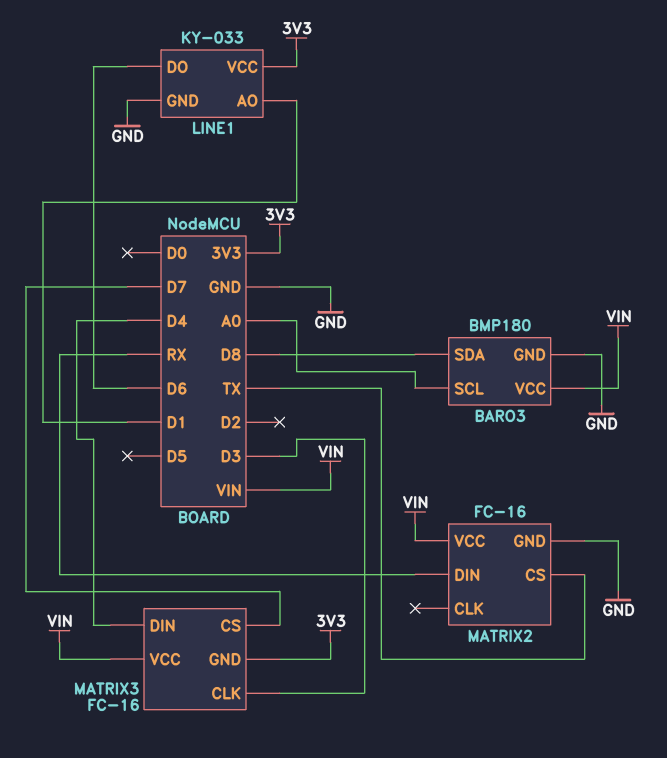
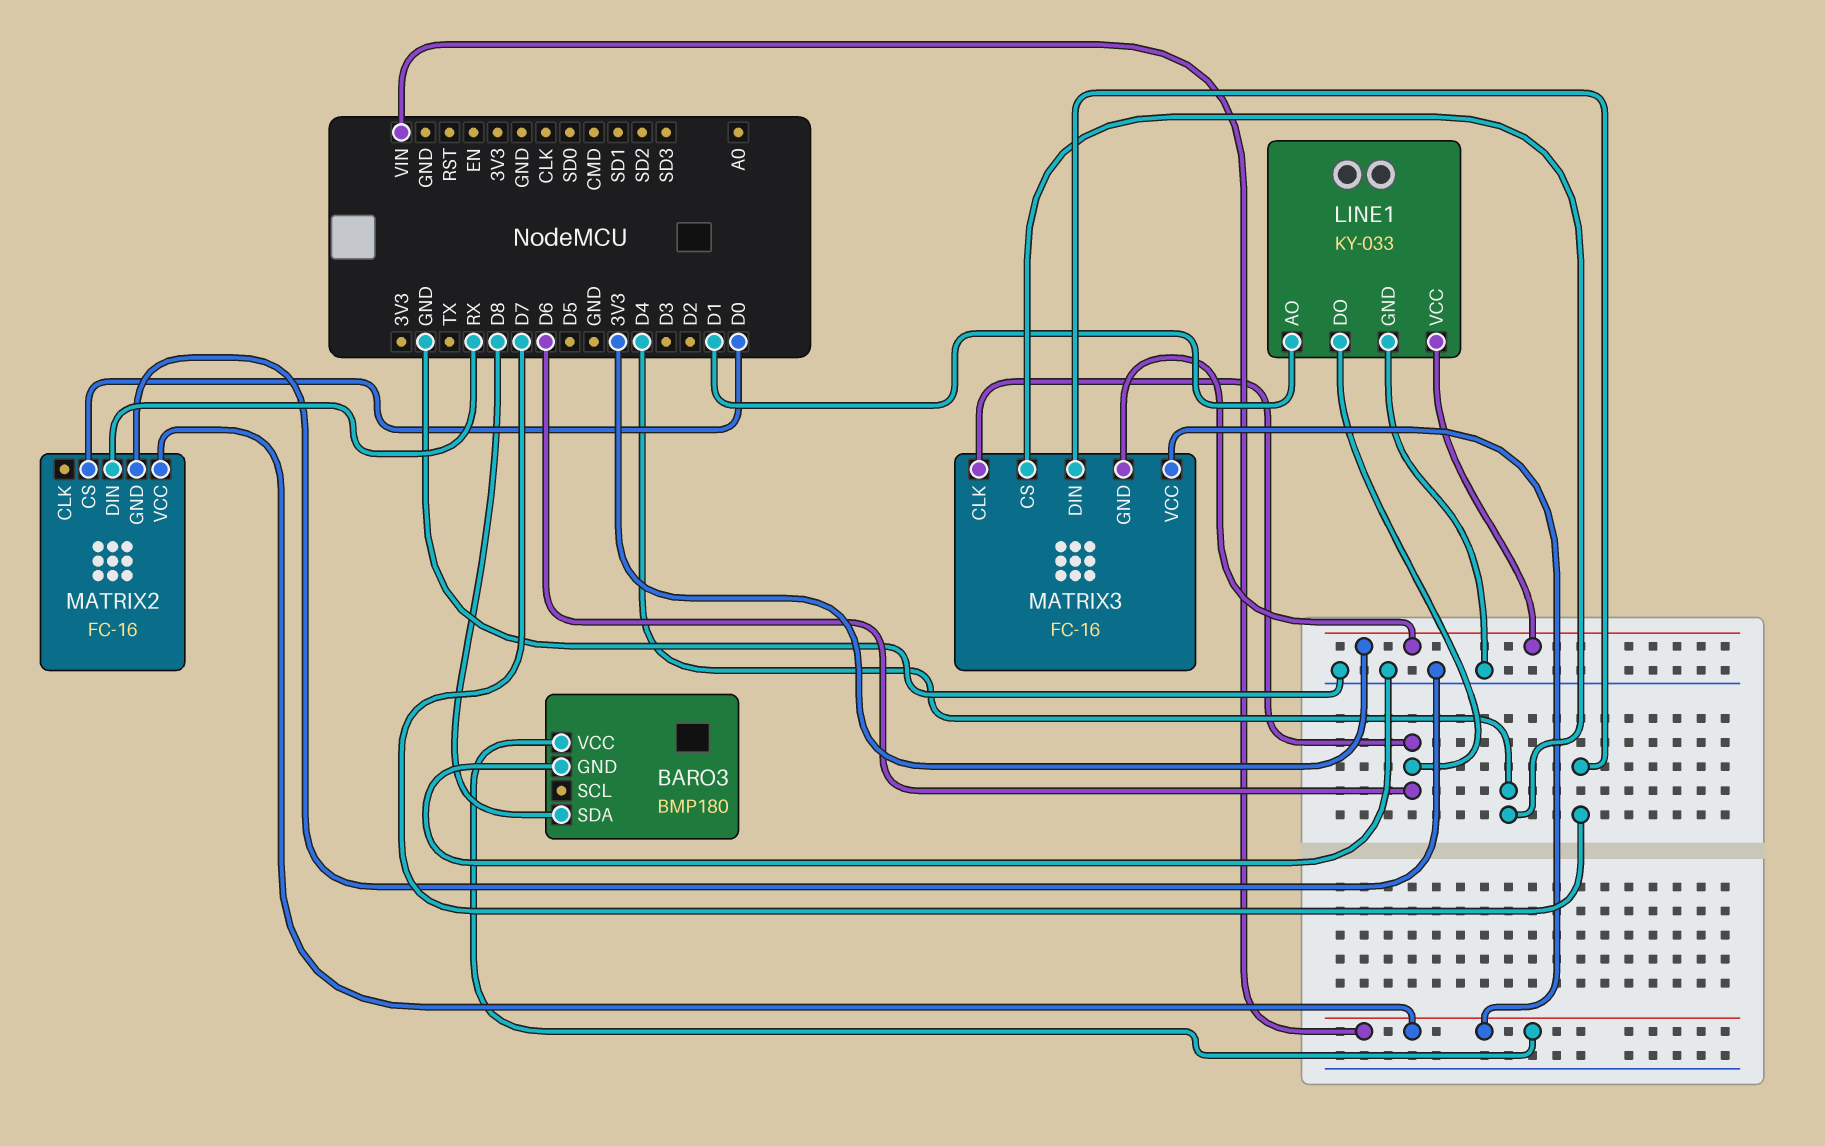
BARO3 pin SCL: A0 -> none
MATRIX2 pin CS: TX -> D0
MATRIX3 pin CLK: D3 -> D6
MATRIX3 pin CS: D7 -> D4
MATRIX3 pin DIN: D4 -> D7

